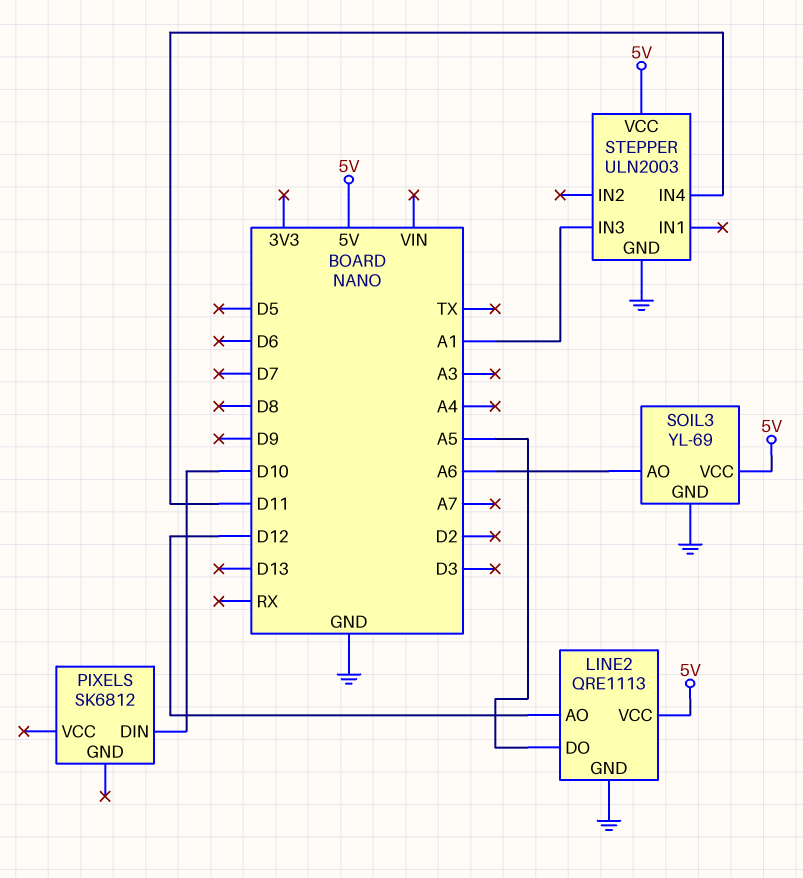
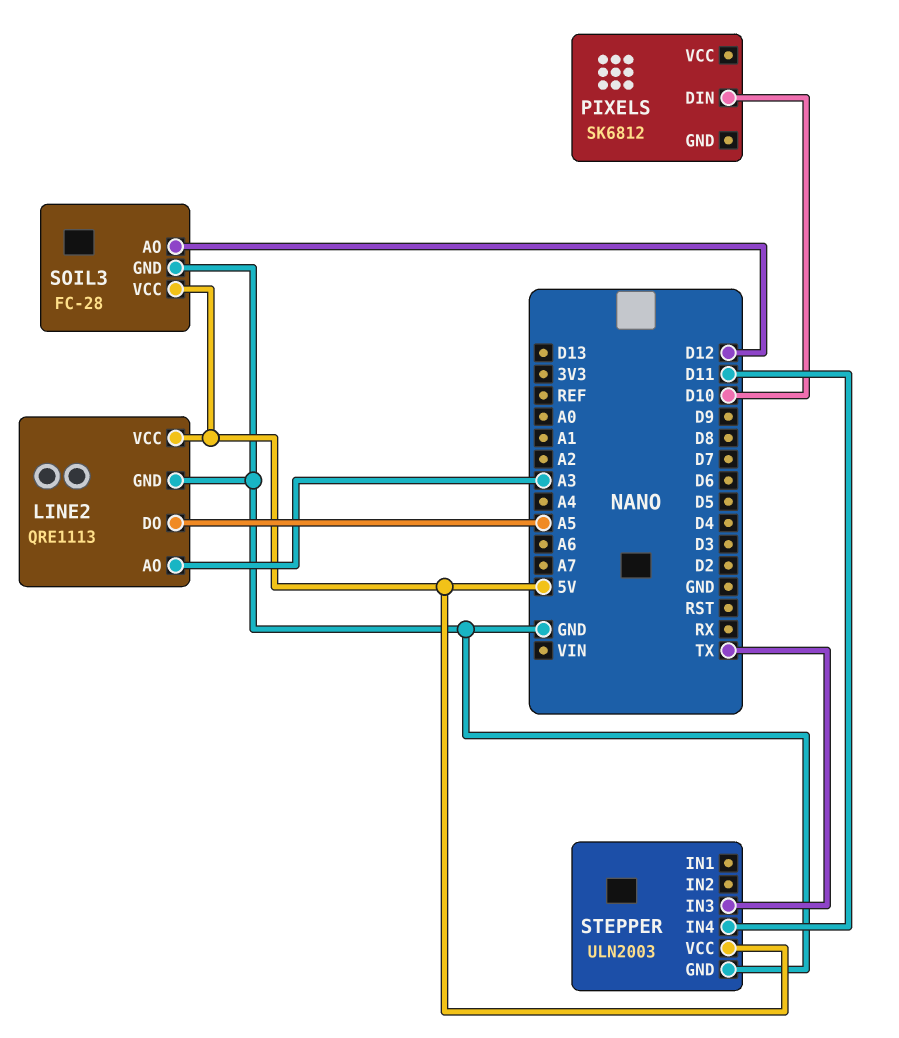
LINE2 pin AO: D12 -> A3
SOIL3: YL-69 -> FC-28
SOIL3 pin AO: A6 -> D12
STEPPER pin IN3: A1 -> TX

